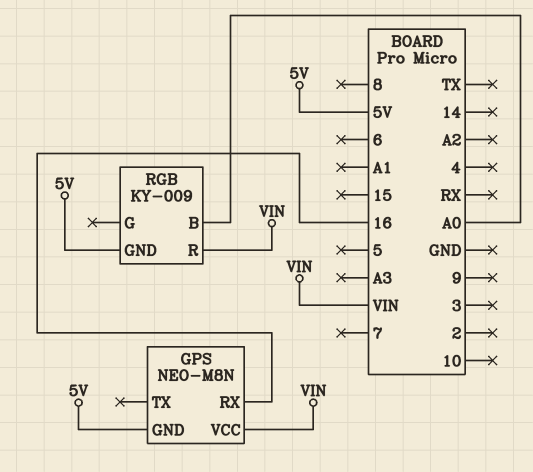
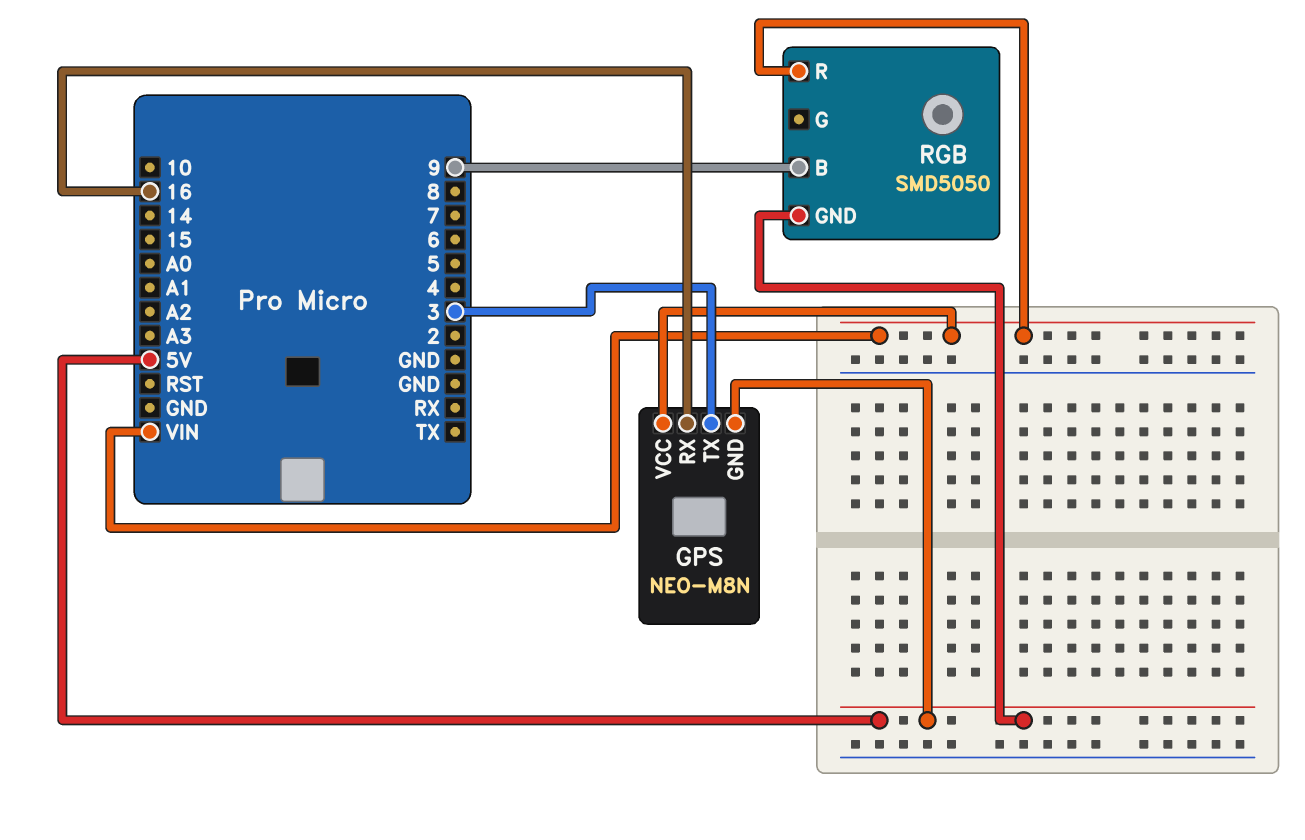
GPS pin TX: none -> 3
RGB: KY-009 -> SMD5050
RGB pin B: A0 -> 9

